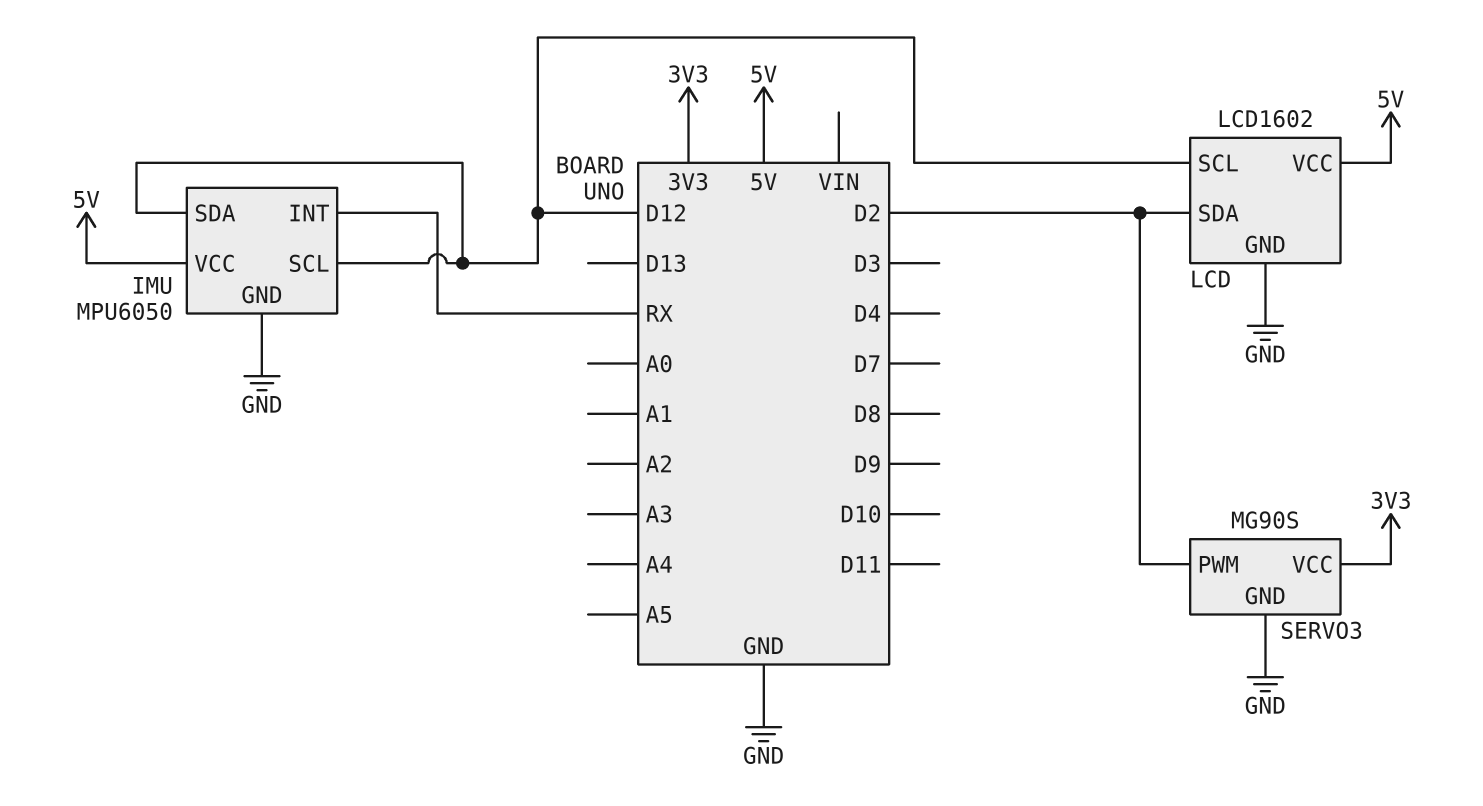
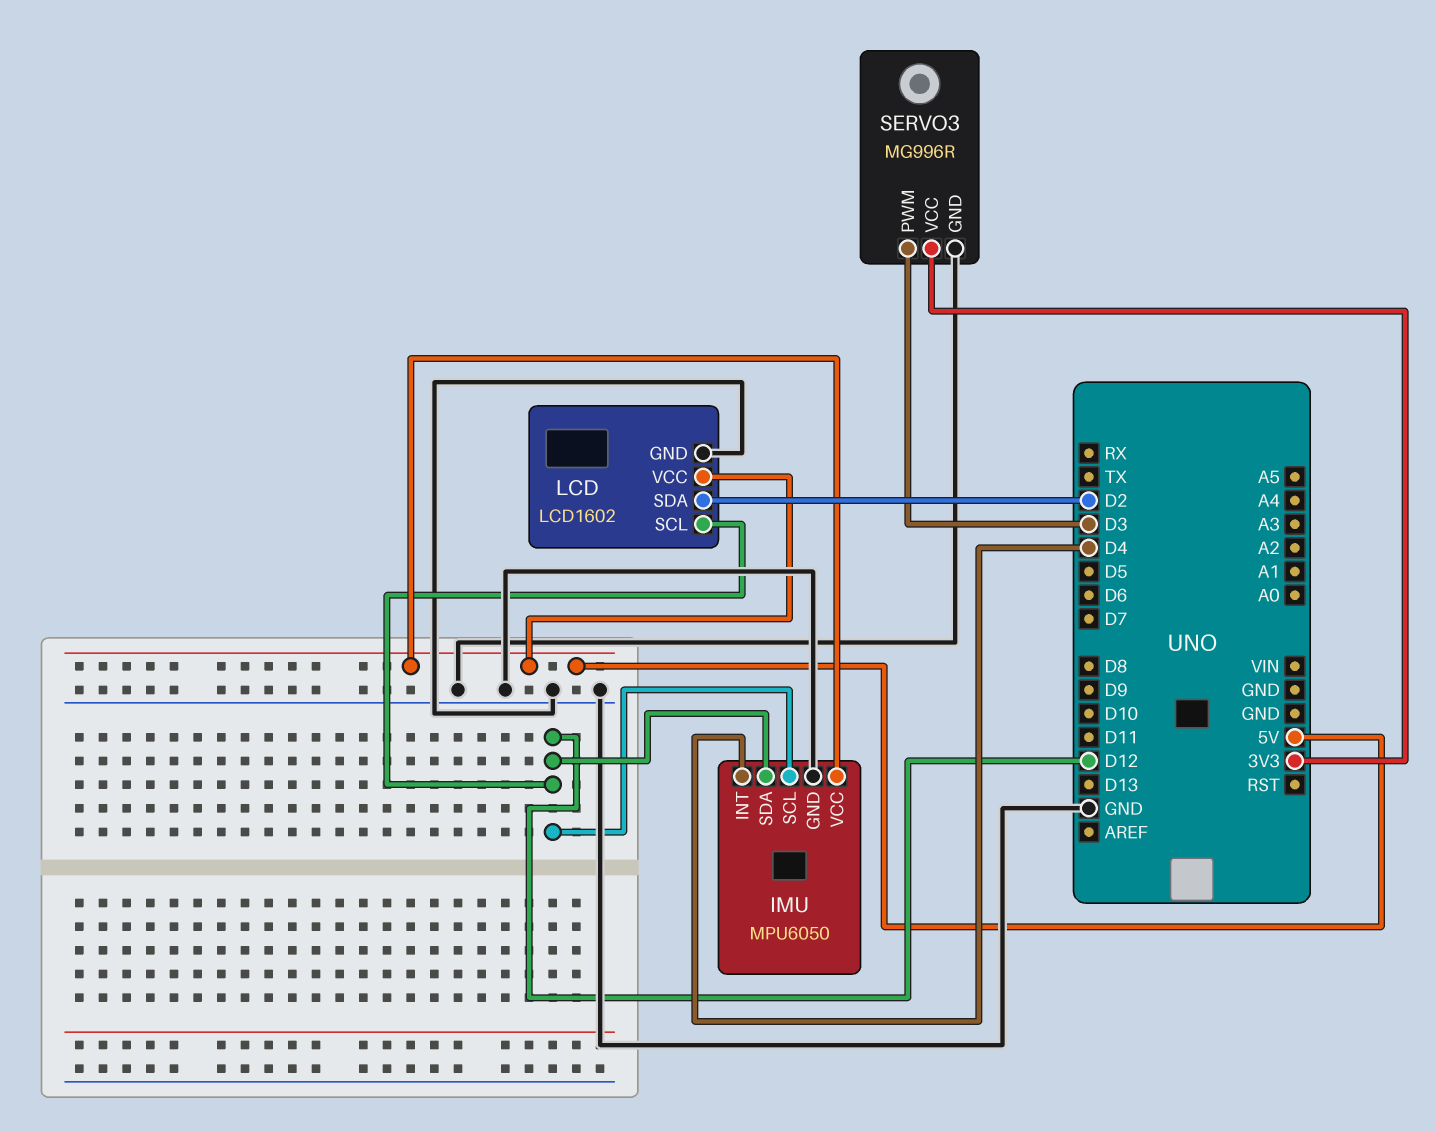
IMU pin INT: RX -> D4
SERVO3: MG90S -> MG996R
SERVO3 pin PWM: D2 -> D3

